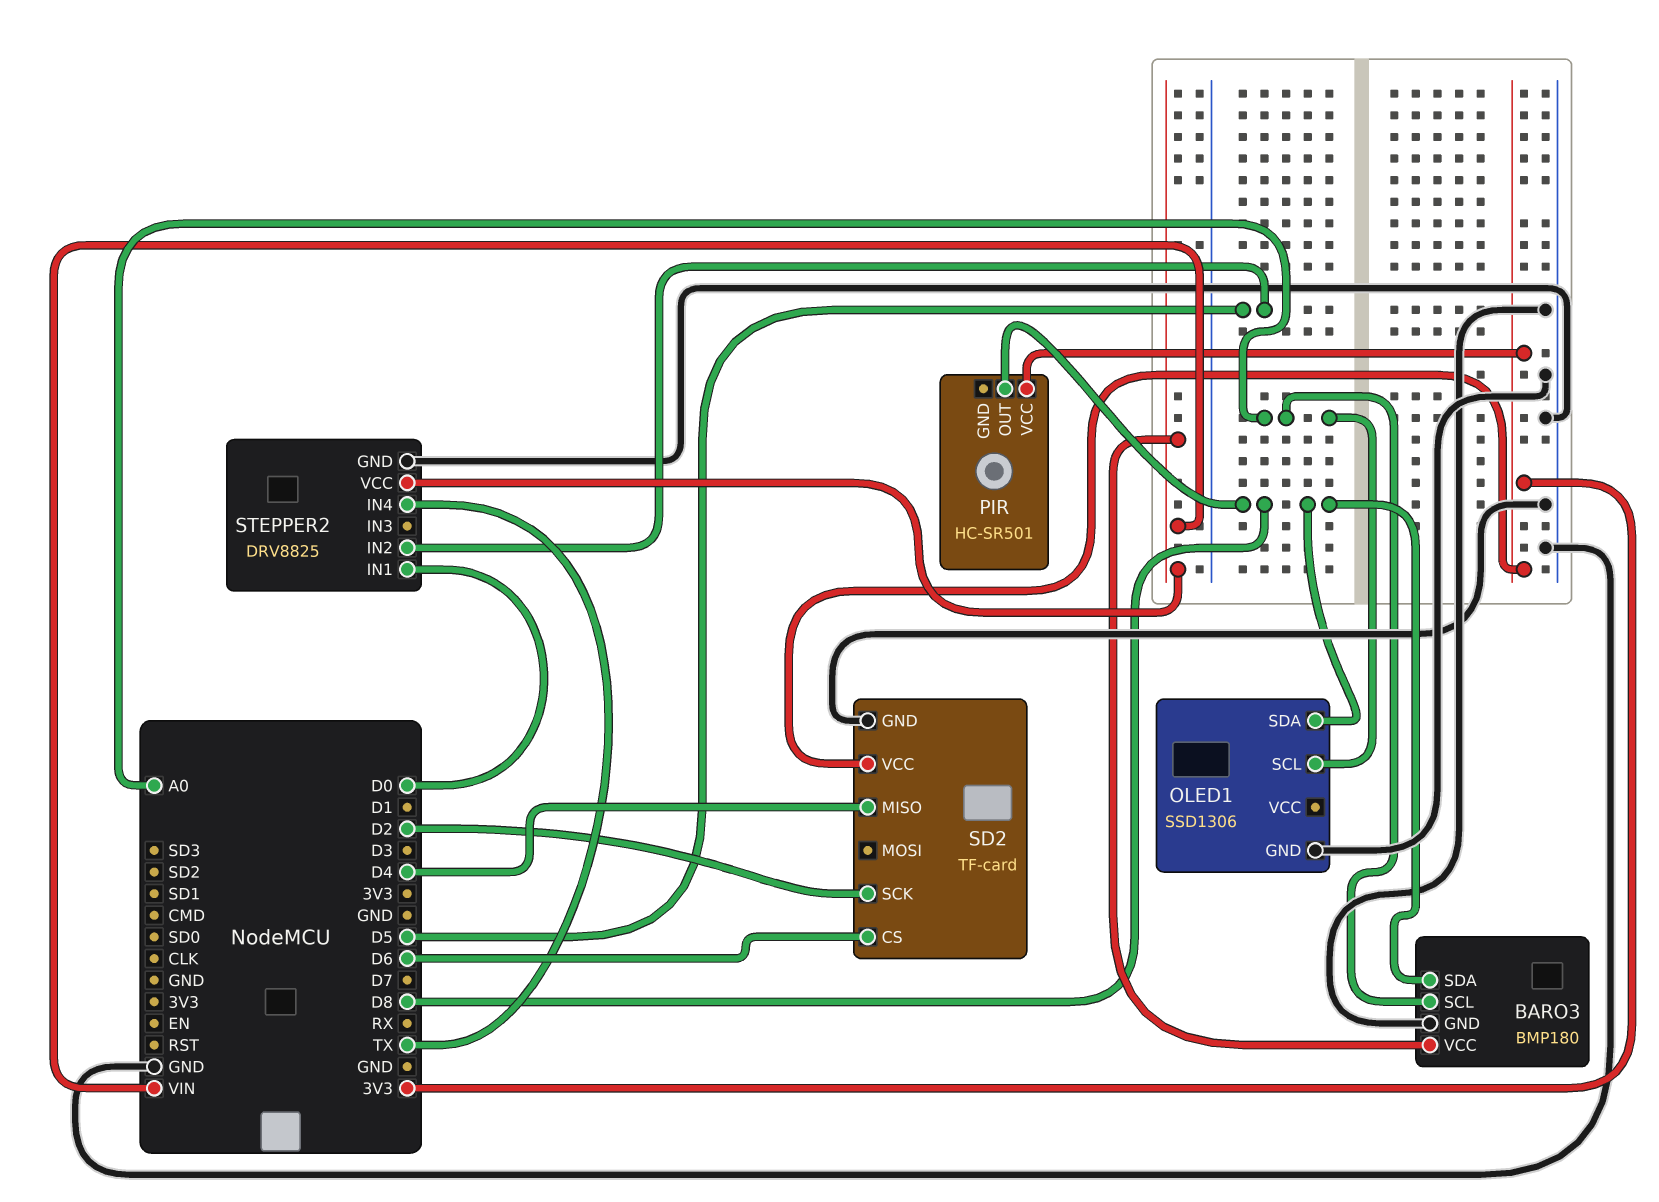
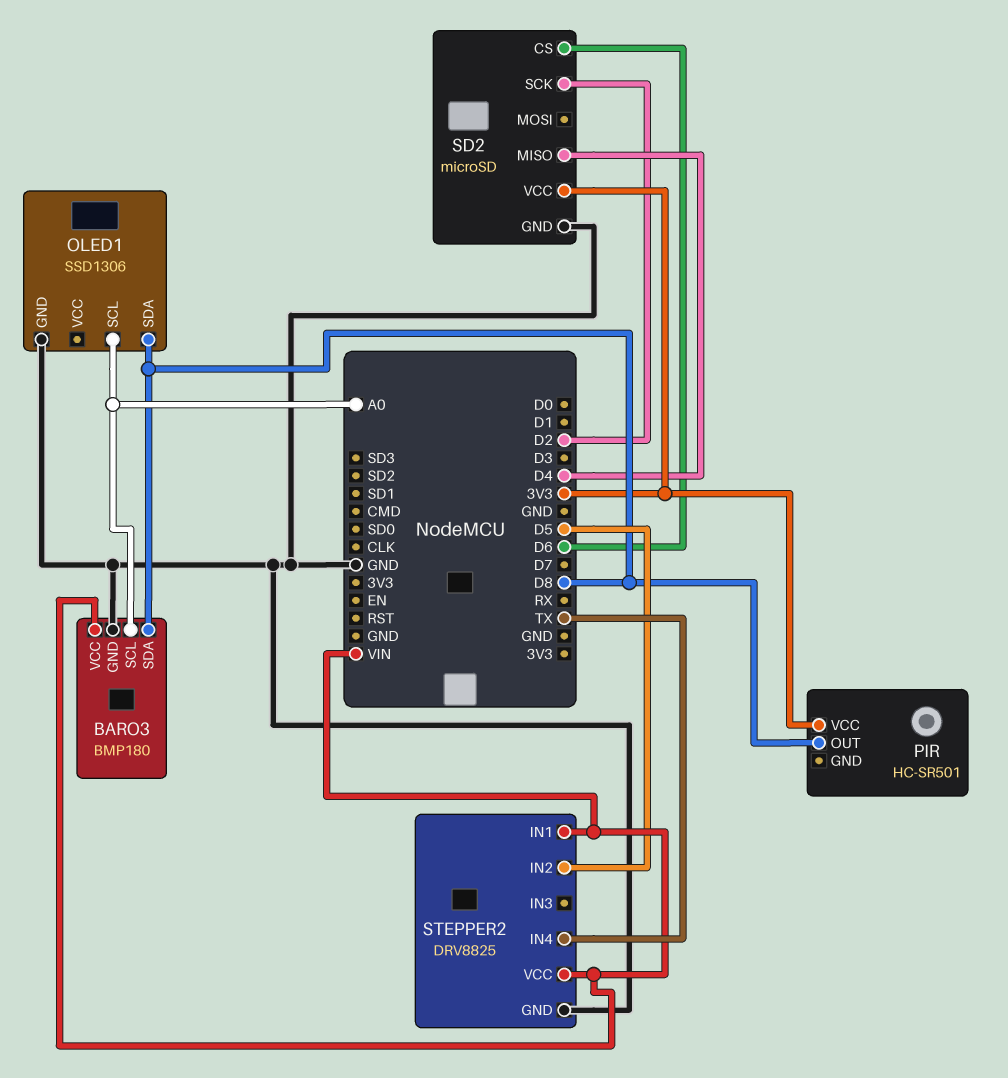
SD2: TF-card -> microSD
STEPPER2 pin IN1: D0 -> VIN

